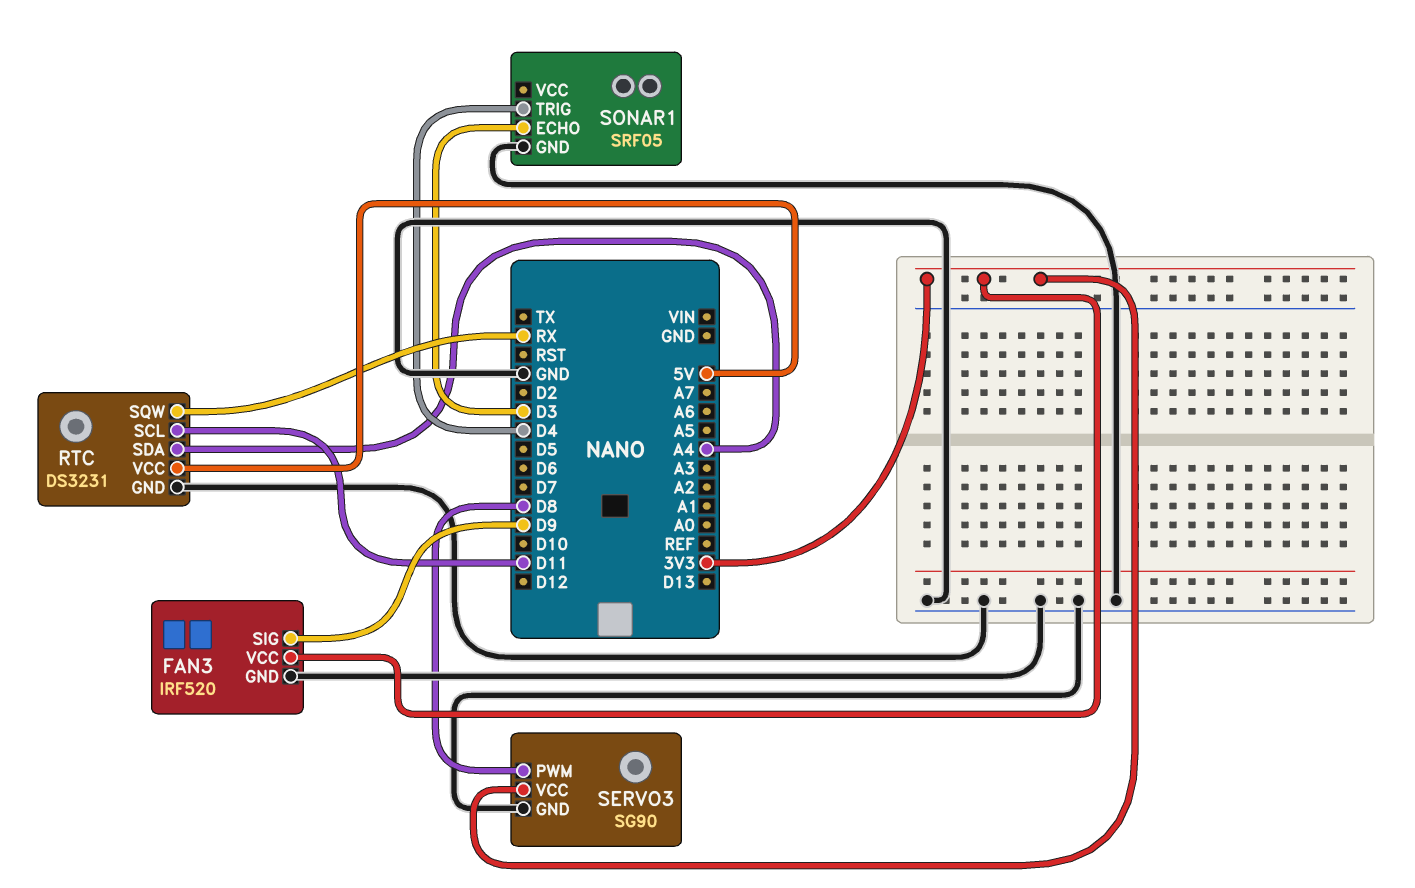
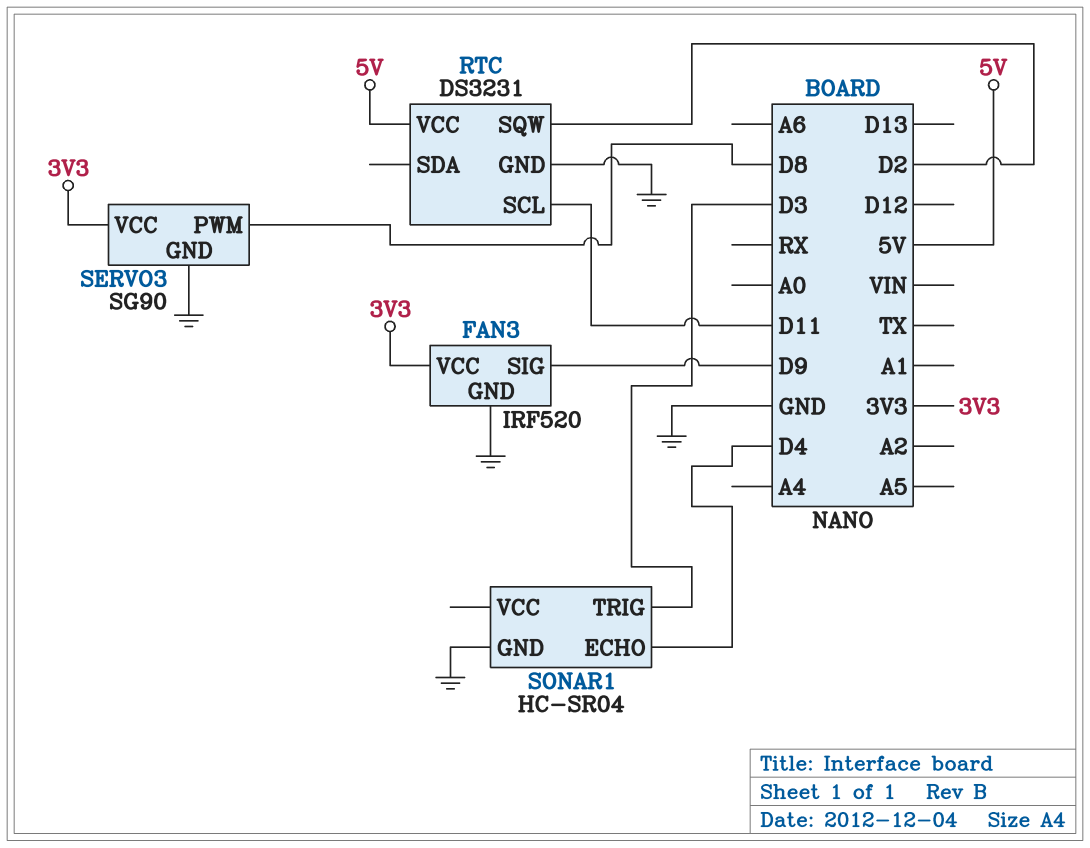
RTC pin SDA: A4 -> none
RTC pin SQW: RX -> D2
SONAR1: SRF05 -> HC-SR04
SONAR1 pin ECHO: D3 -> D4
SONAR1 pin TRIG: D4 -> D3

